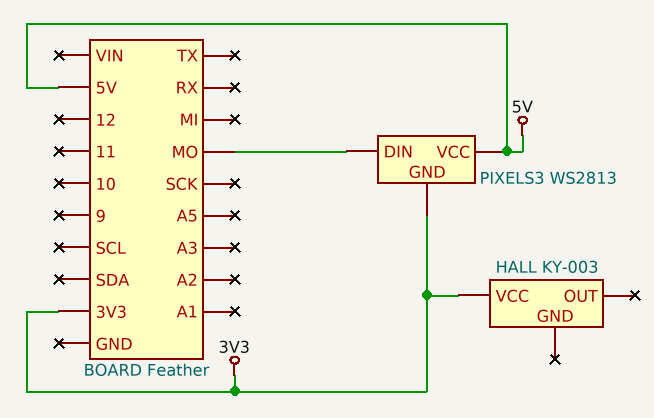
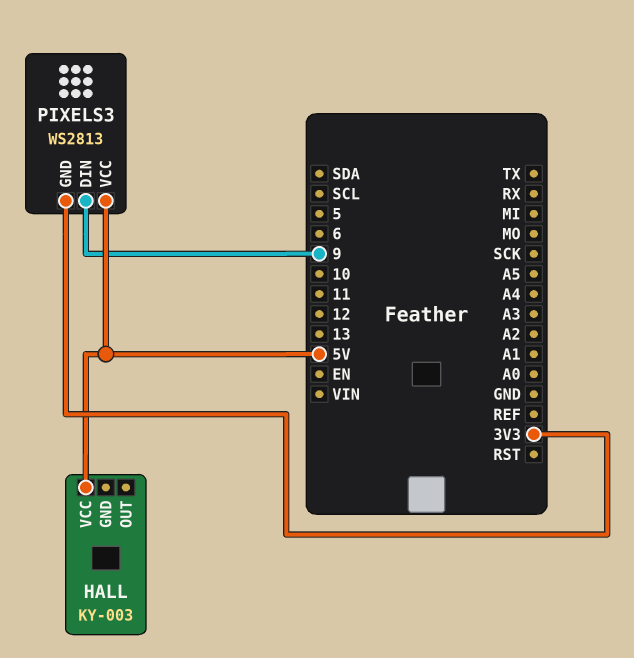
HALL pin VCC: 3V3 -> 5V
PIXELS3 pin DIN: MO -> 9

